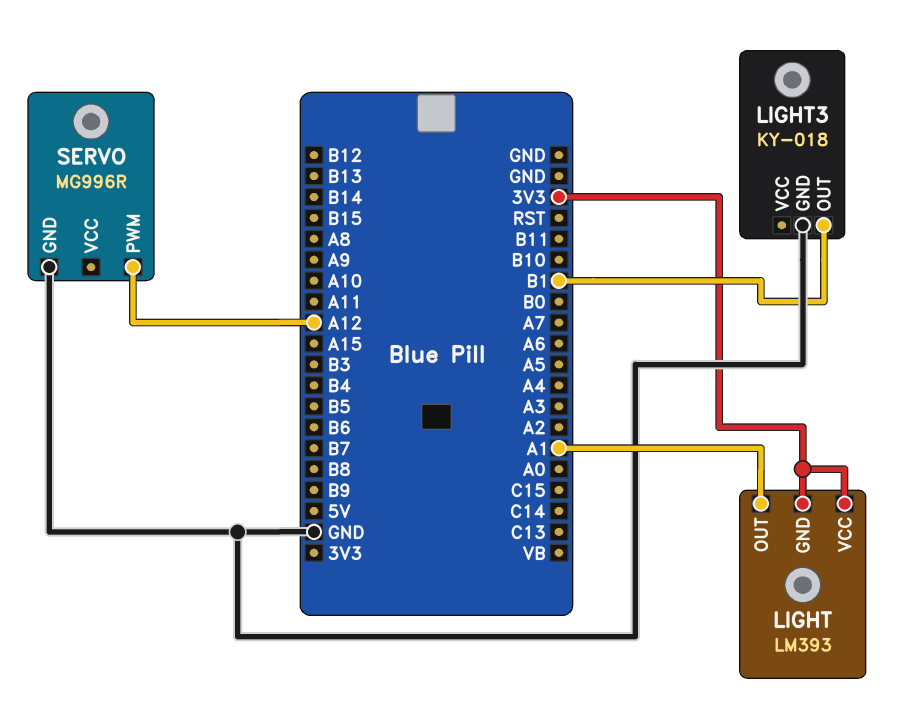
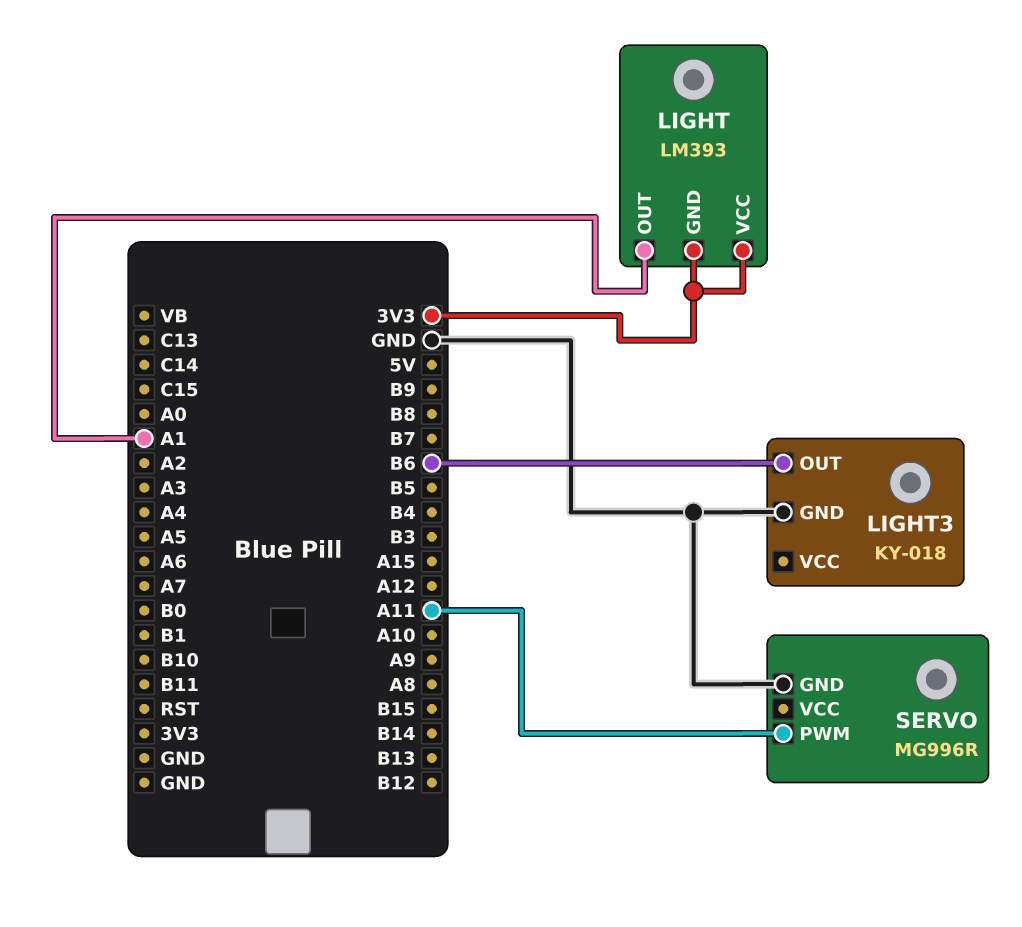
LIGHT3 pin OUT: B1 -> B6
SERVO pin PWM: A12 -> A11

